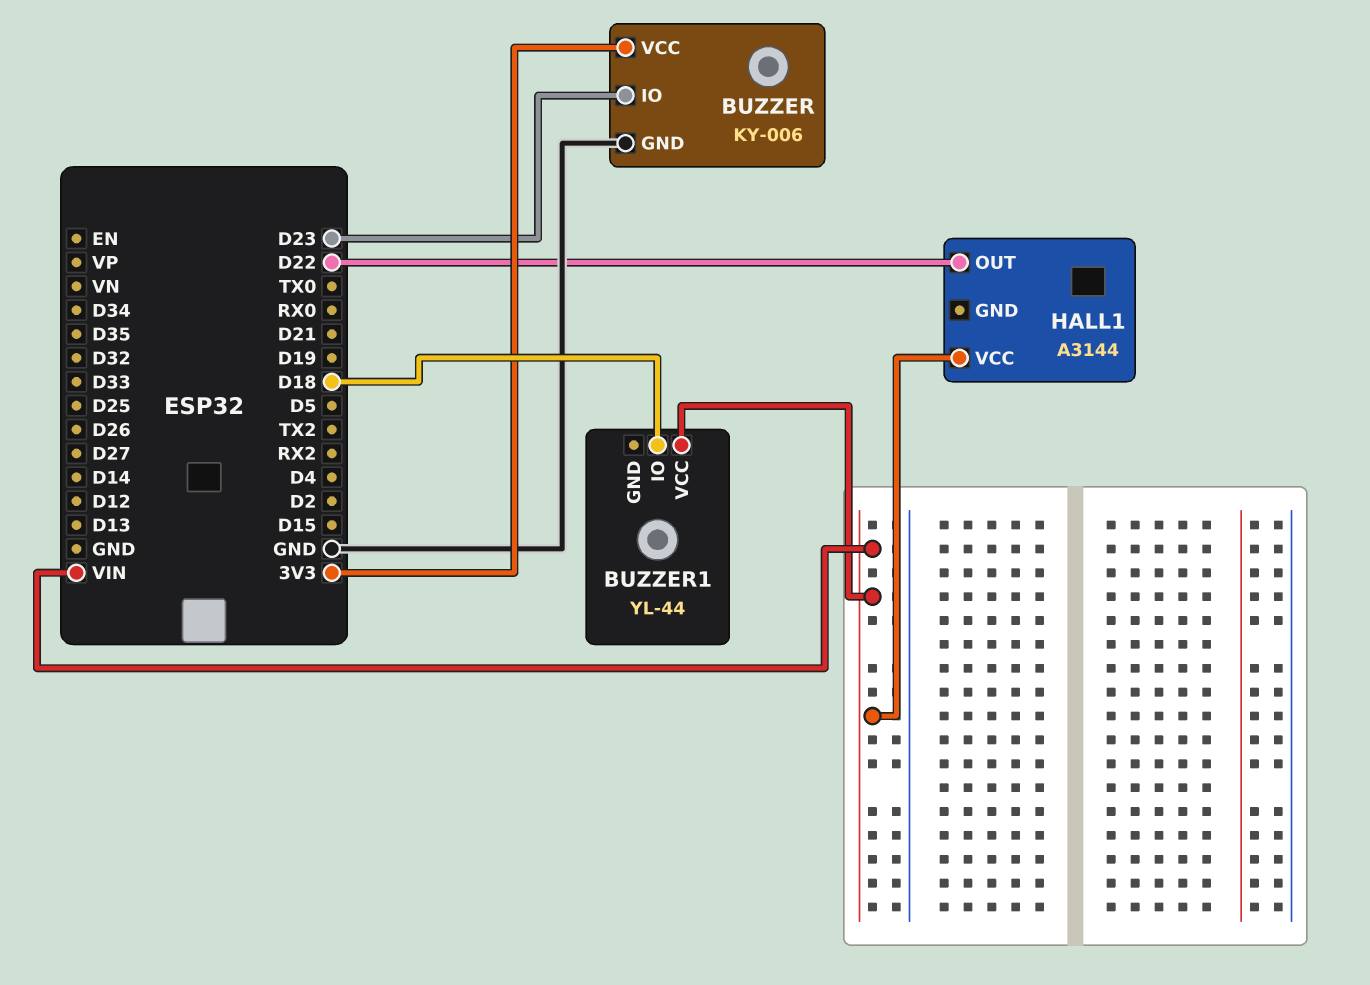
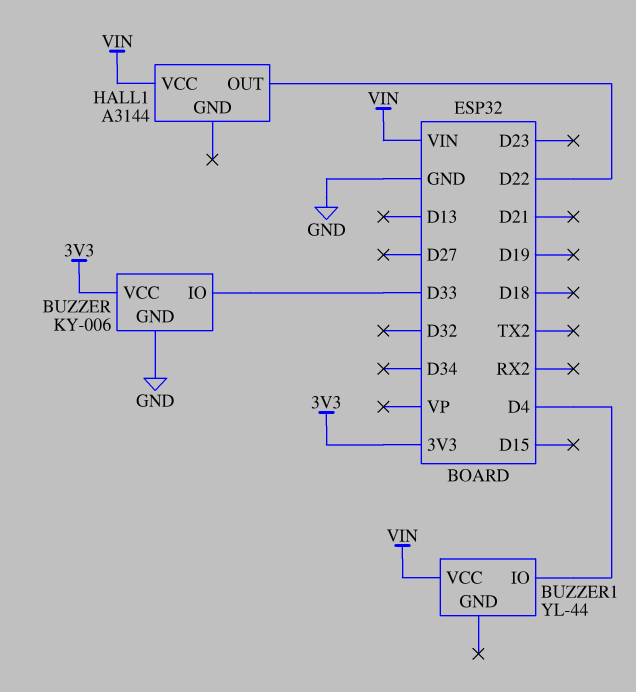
BUZZER pin IO: D23 -> D33
BUZZER1 pin IO: D18 -> D4

